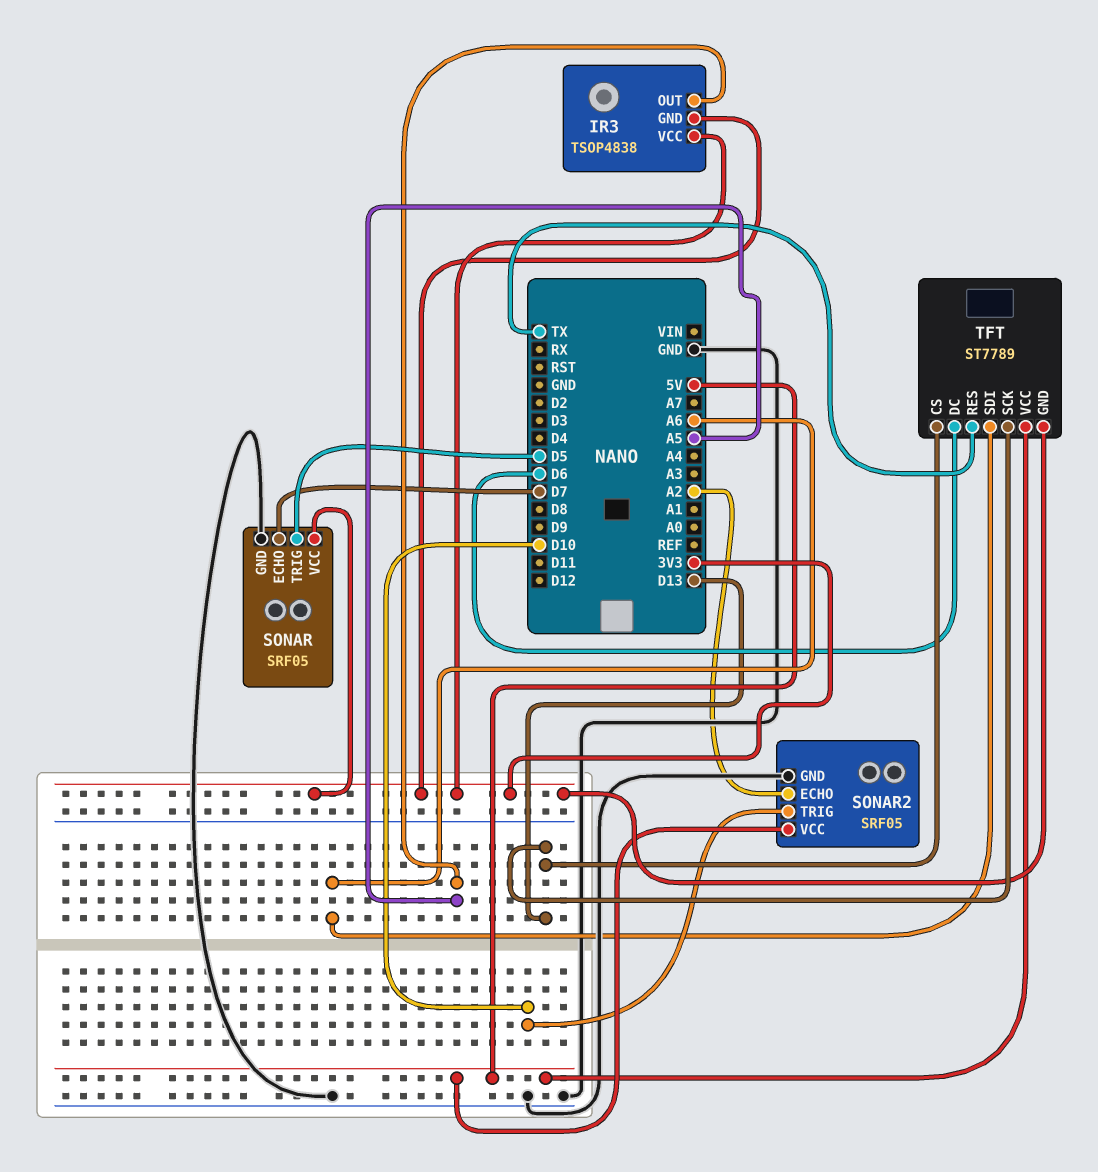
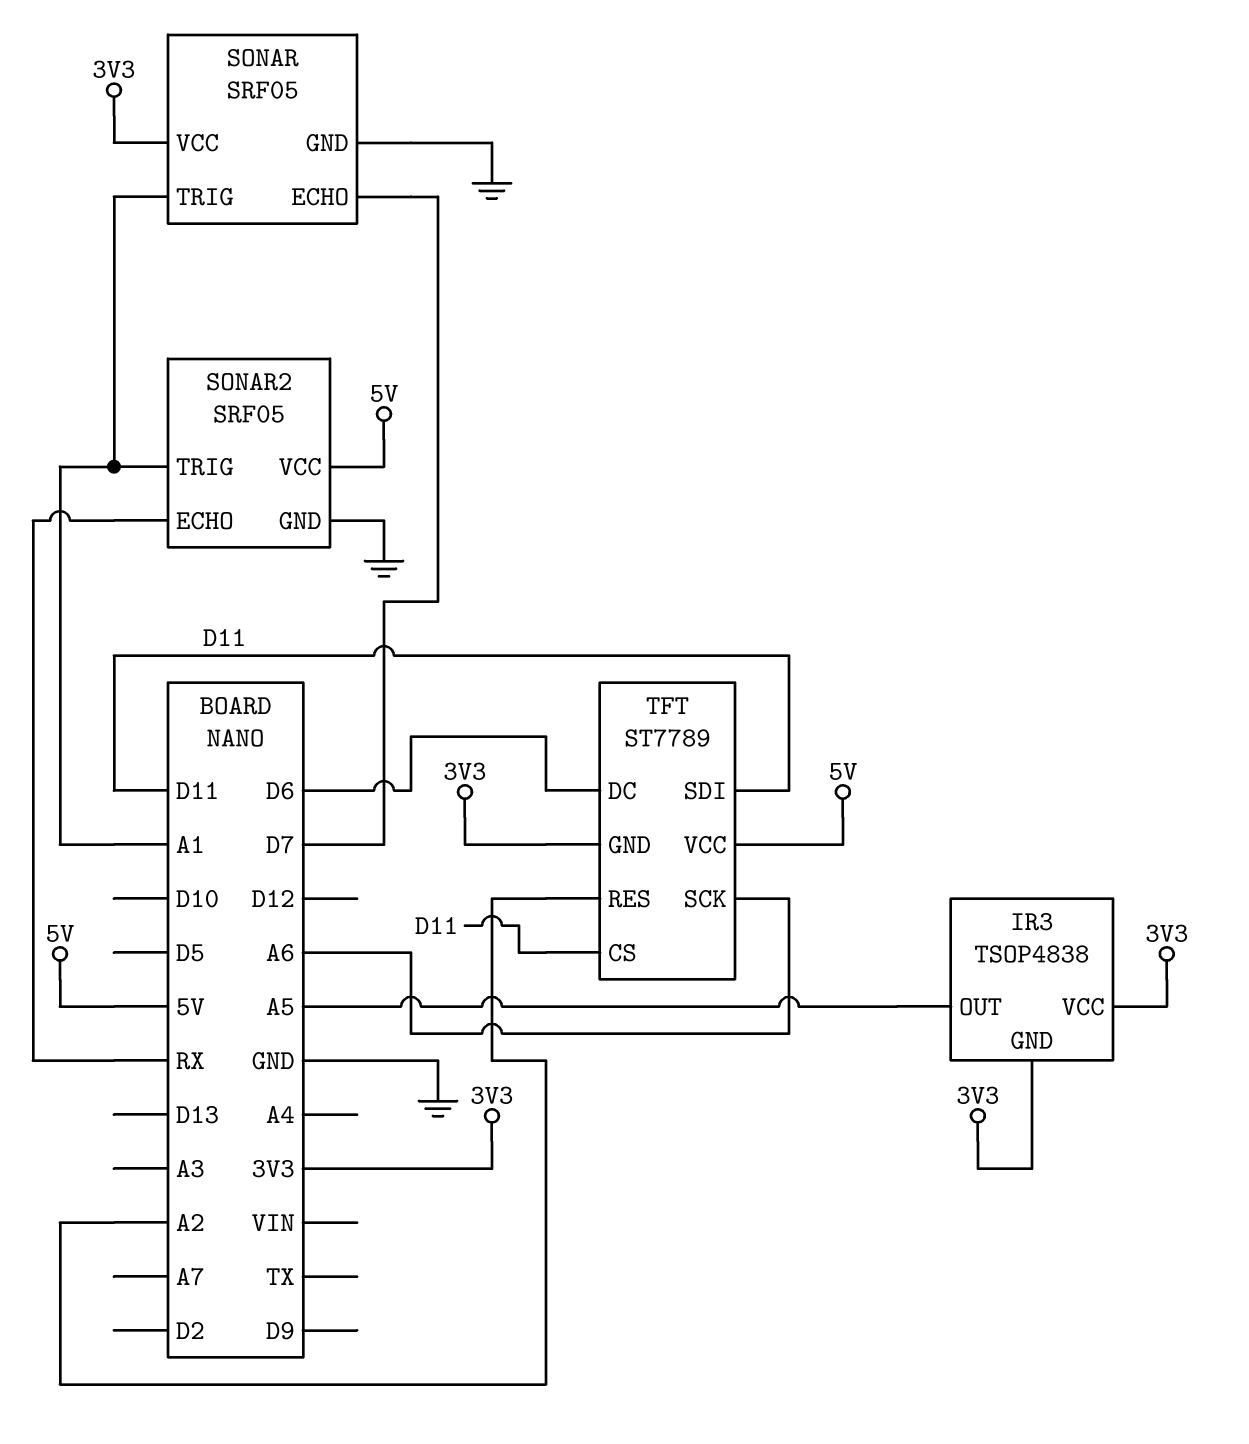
SONAR pin TRIG: D5 -> A1
SONAR2 pin ECHO: A2 -> RX
SONAR2 pin TRIG: D10 -> A1
TFT pin CS: D13 -> D11
TFT pin RES: TX -> A2
TFT pin SCK: D13 -> A6
TFT pin SDI: A6 -> D11

